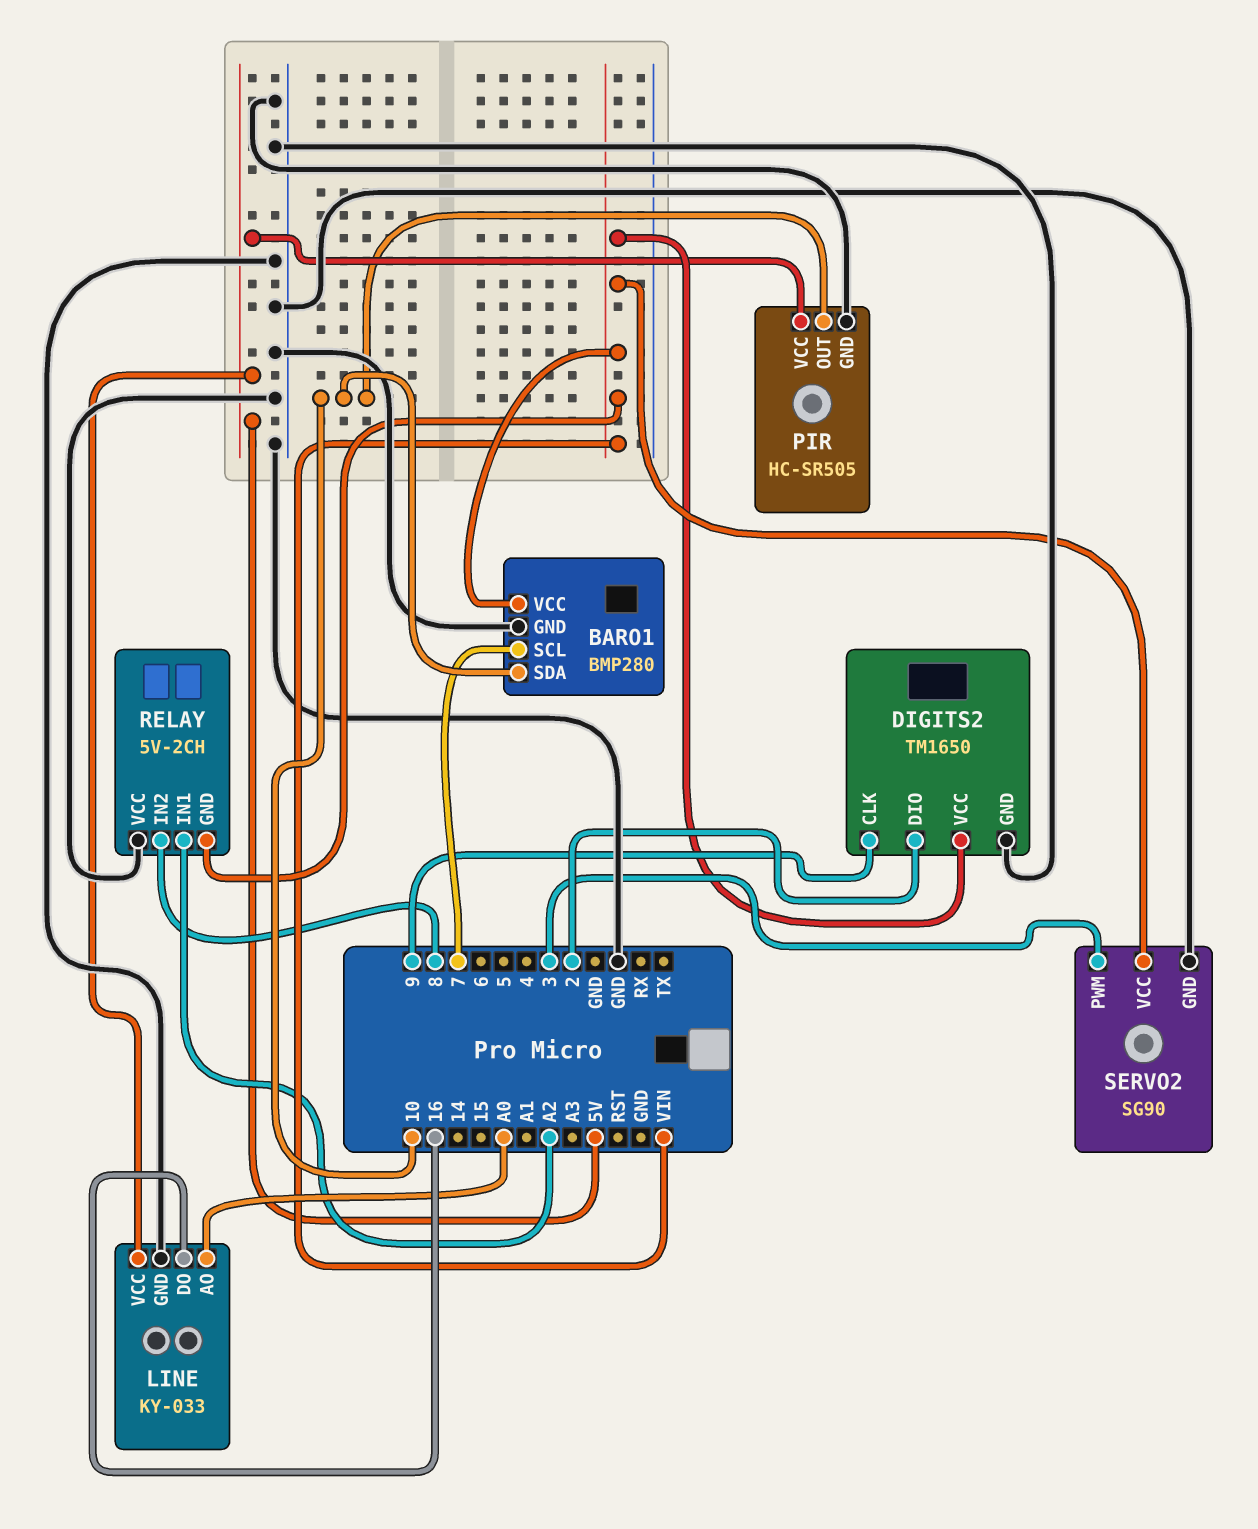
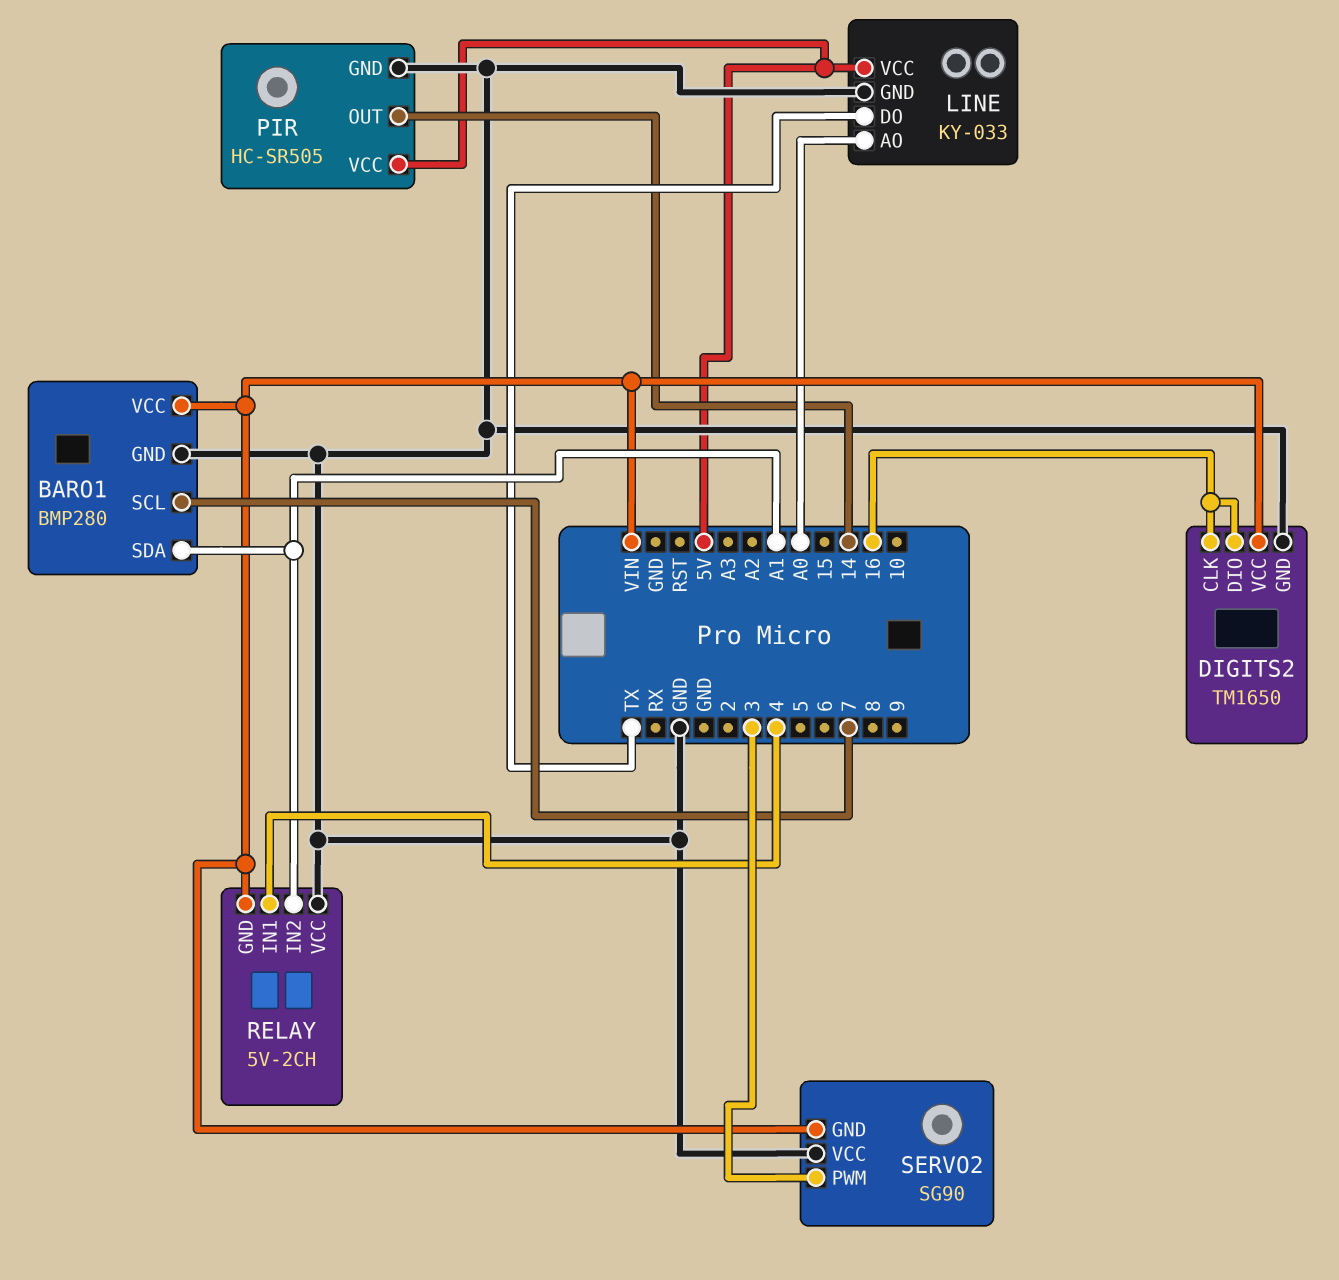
BARO1 pin SDA: 10 -> A1
DIGITS2 pin CLK: 9 -> 16
DIGITS2 pin DIO: 2 -> 16
LINE pin DO: 16 -> TX
PIR pin OUT: 10 -> 14
RELAY pin IN1: A2 -> 4
RELAY pin IN2: 8 -> A1
SERVO2 pin GND: GND -> VIN
SERVO2 pin VCC: VIN -> GND

